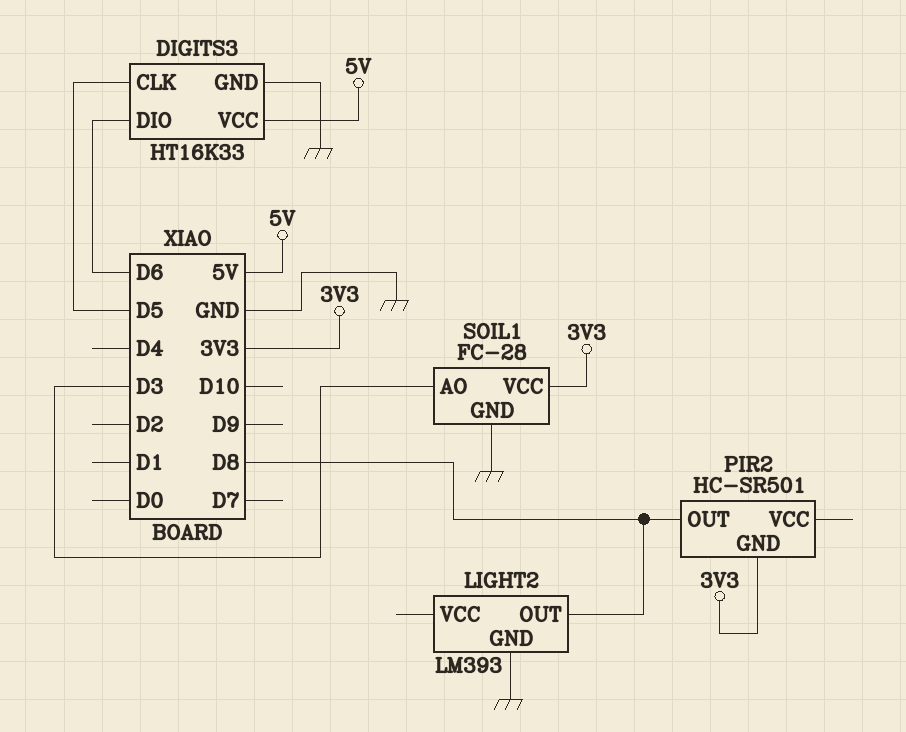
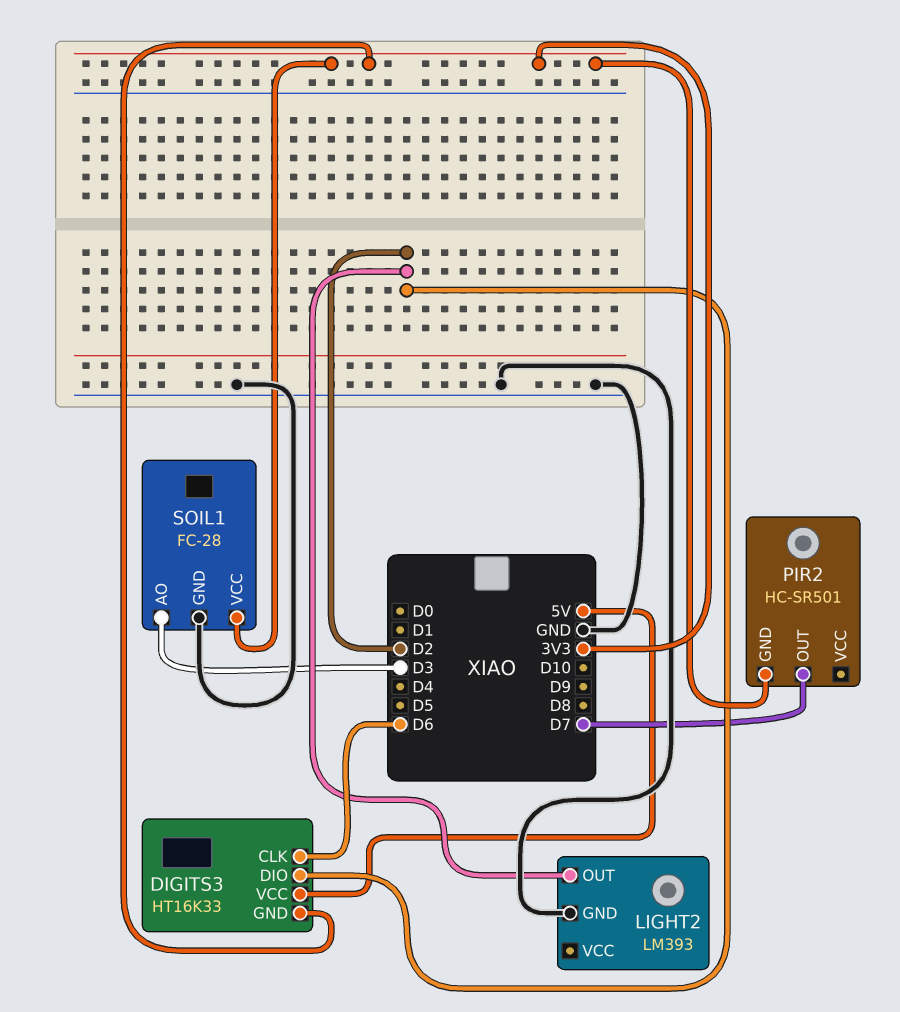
DIGITS3 pin CLK: D5 -> D6
DIGITS3 pin DIO: D6 -> D2
DIGITS3 pin GND: GND -> 3V3
LIGHT2 pin OUT: D8 -> D2
PIR2 pin OUT: D8 -> D7

